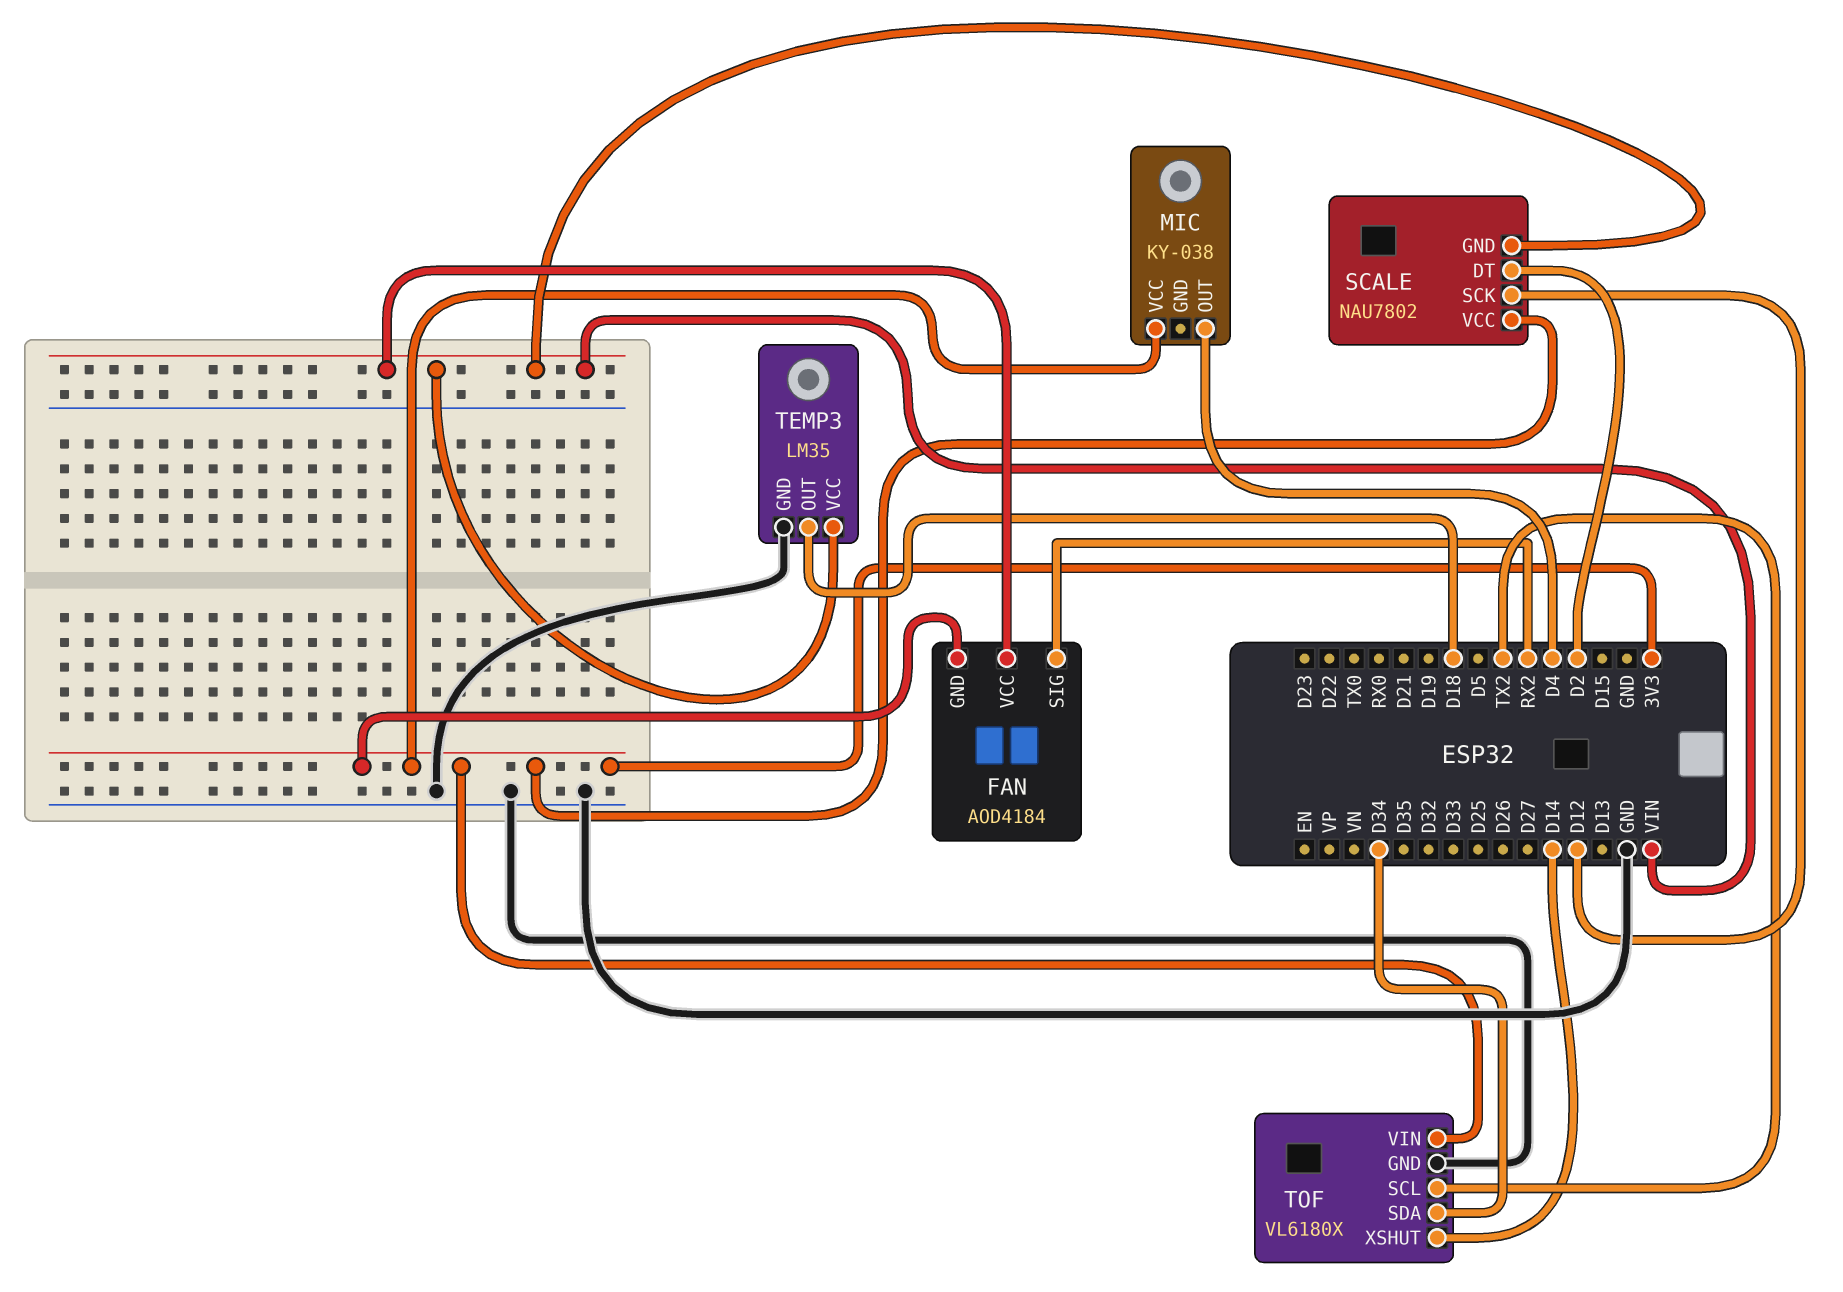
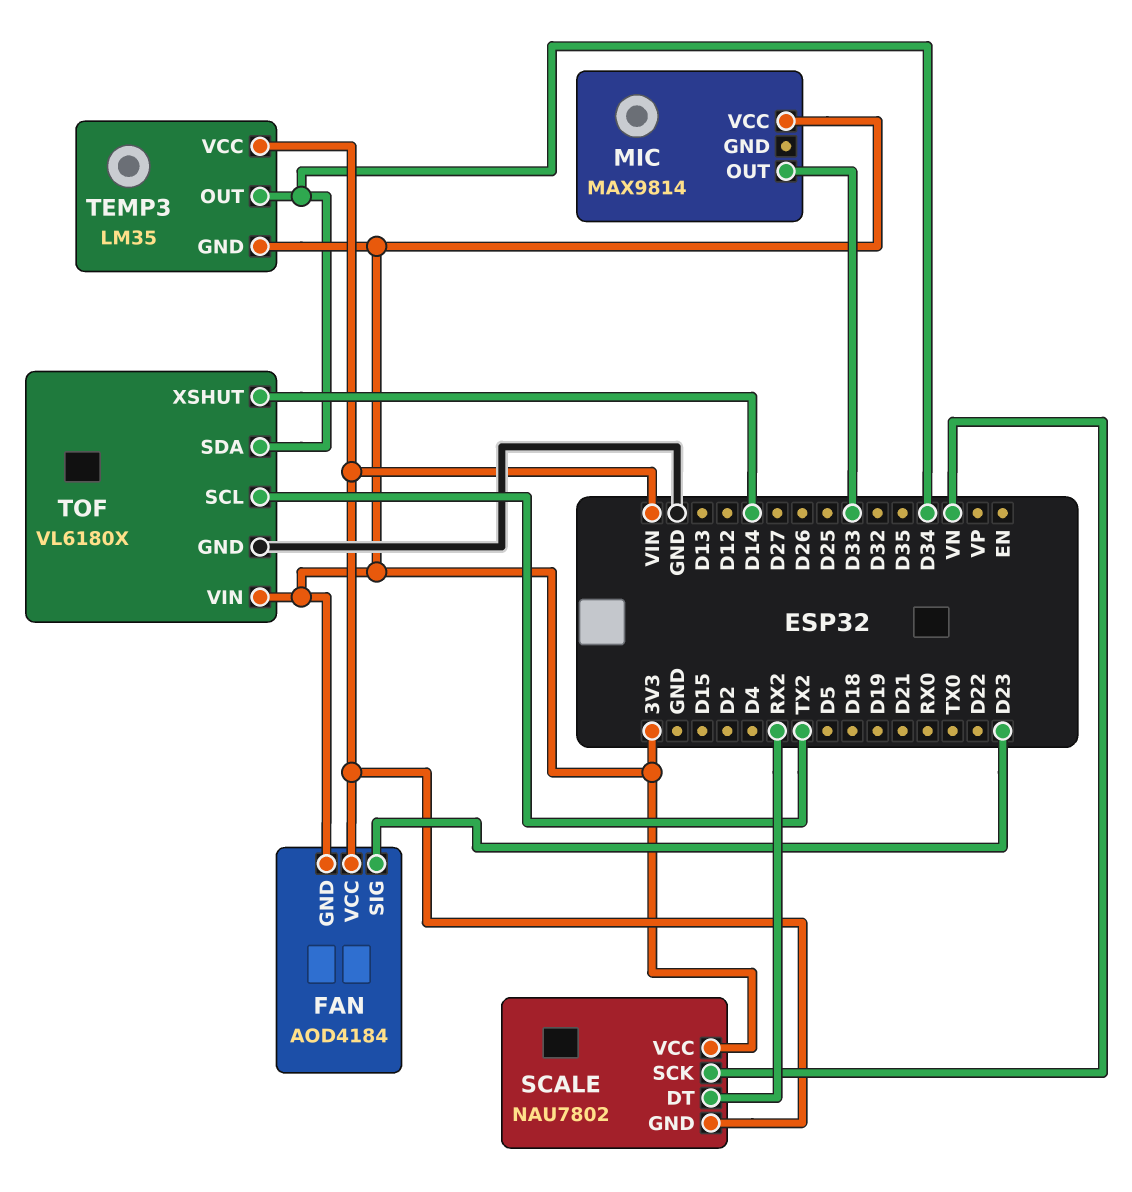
FAN pin SIG: RX2 -> D23
MIC: KY-038 -> MAX9814
MIC pin OUT: D4 -> D33
SCALE pin DT: D2 -> RX2
SCALE pin SCK: D12 -> VN
TEMP3 pin GND: GND -> 3V3
TEMP3 pin OUT: D18 -> D34

